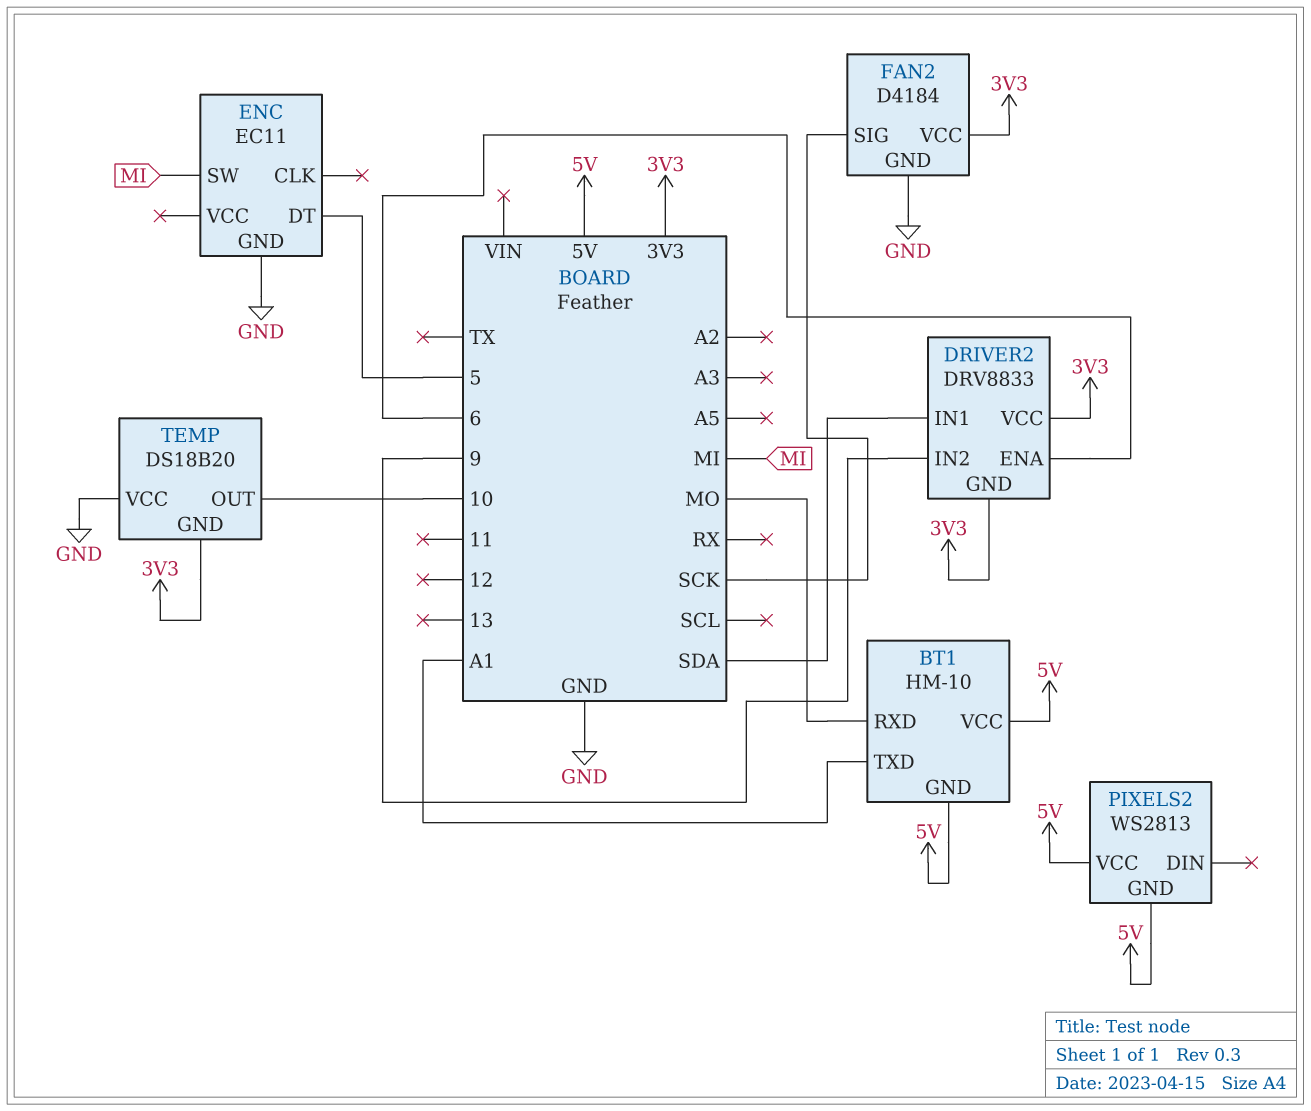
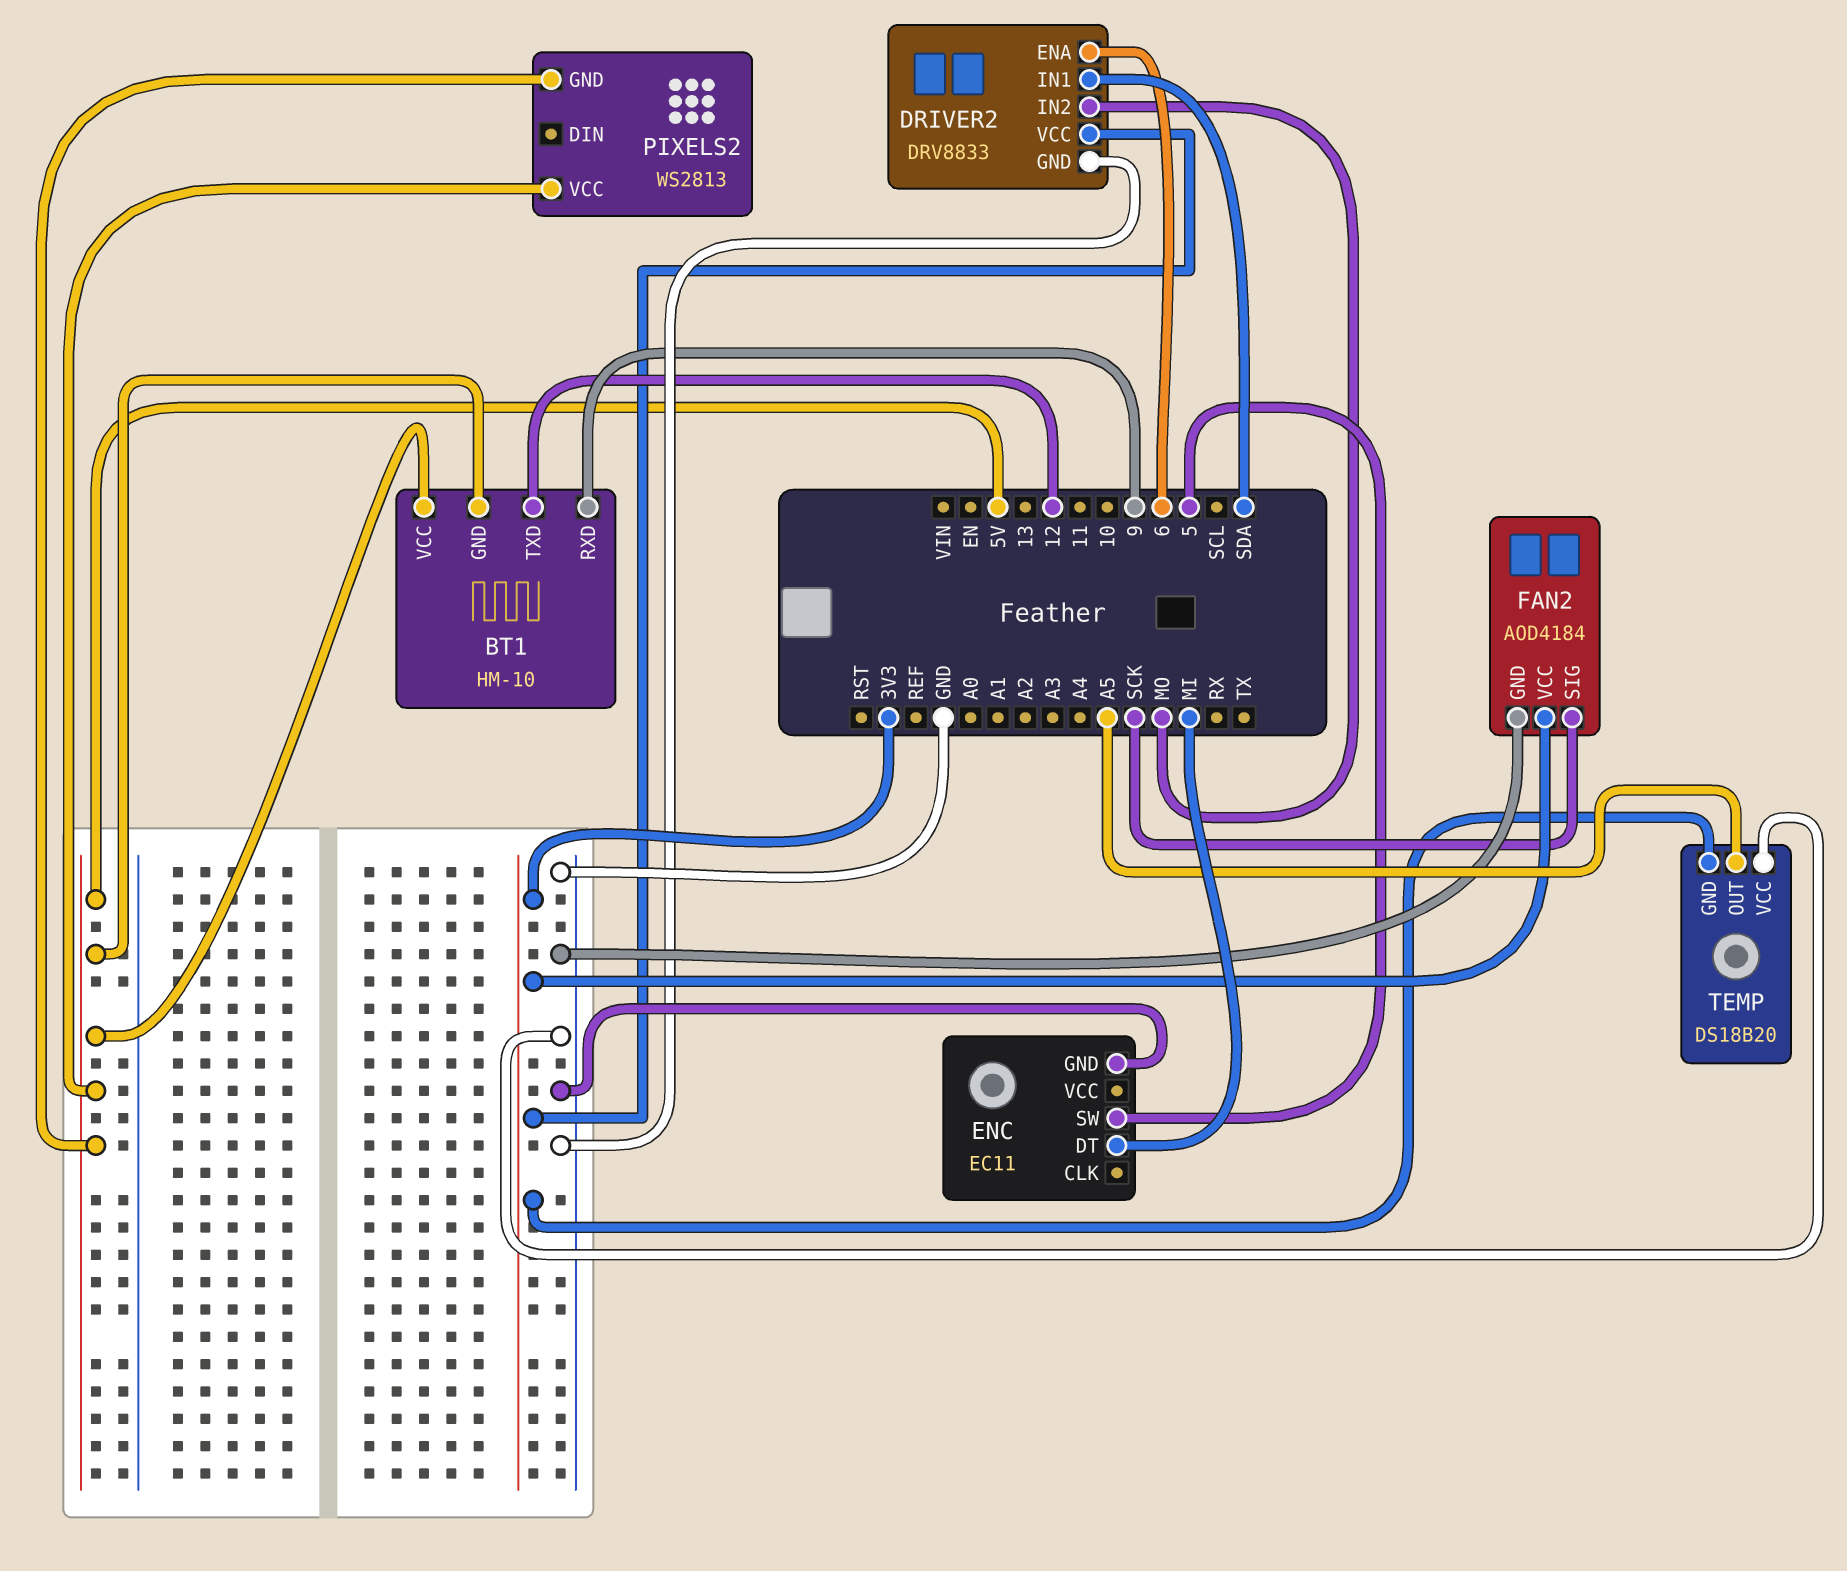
BT1 pin RXD: MO -> 9
BT1 pin TXD: A1 -> 12
DRIVER2 pin GND: 3V3 -> GND
DRIVER2 pin IN2: 9 -> MO
ENC pin DT: 5 -> MI
ENC pin SW: MI -> 5
FAN2: D4184 -> AOD4184
TEMP pin OUT: 10 -> A5

